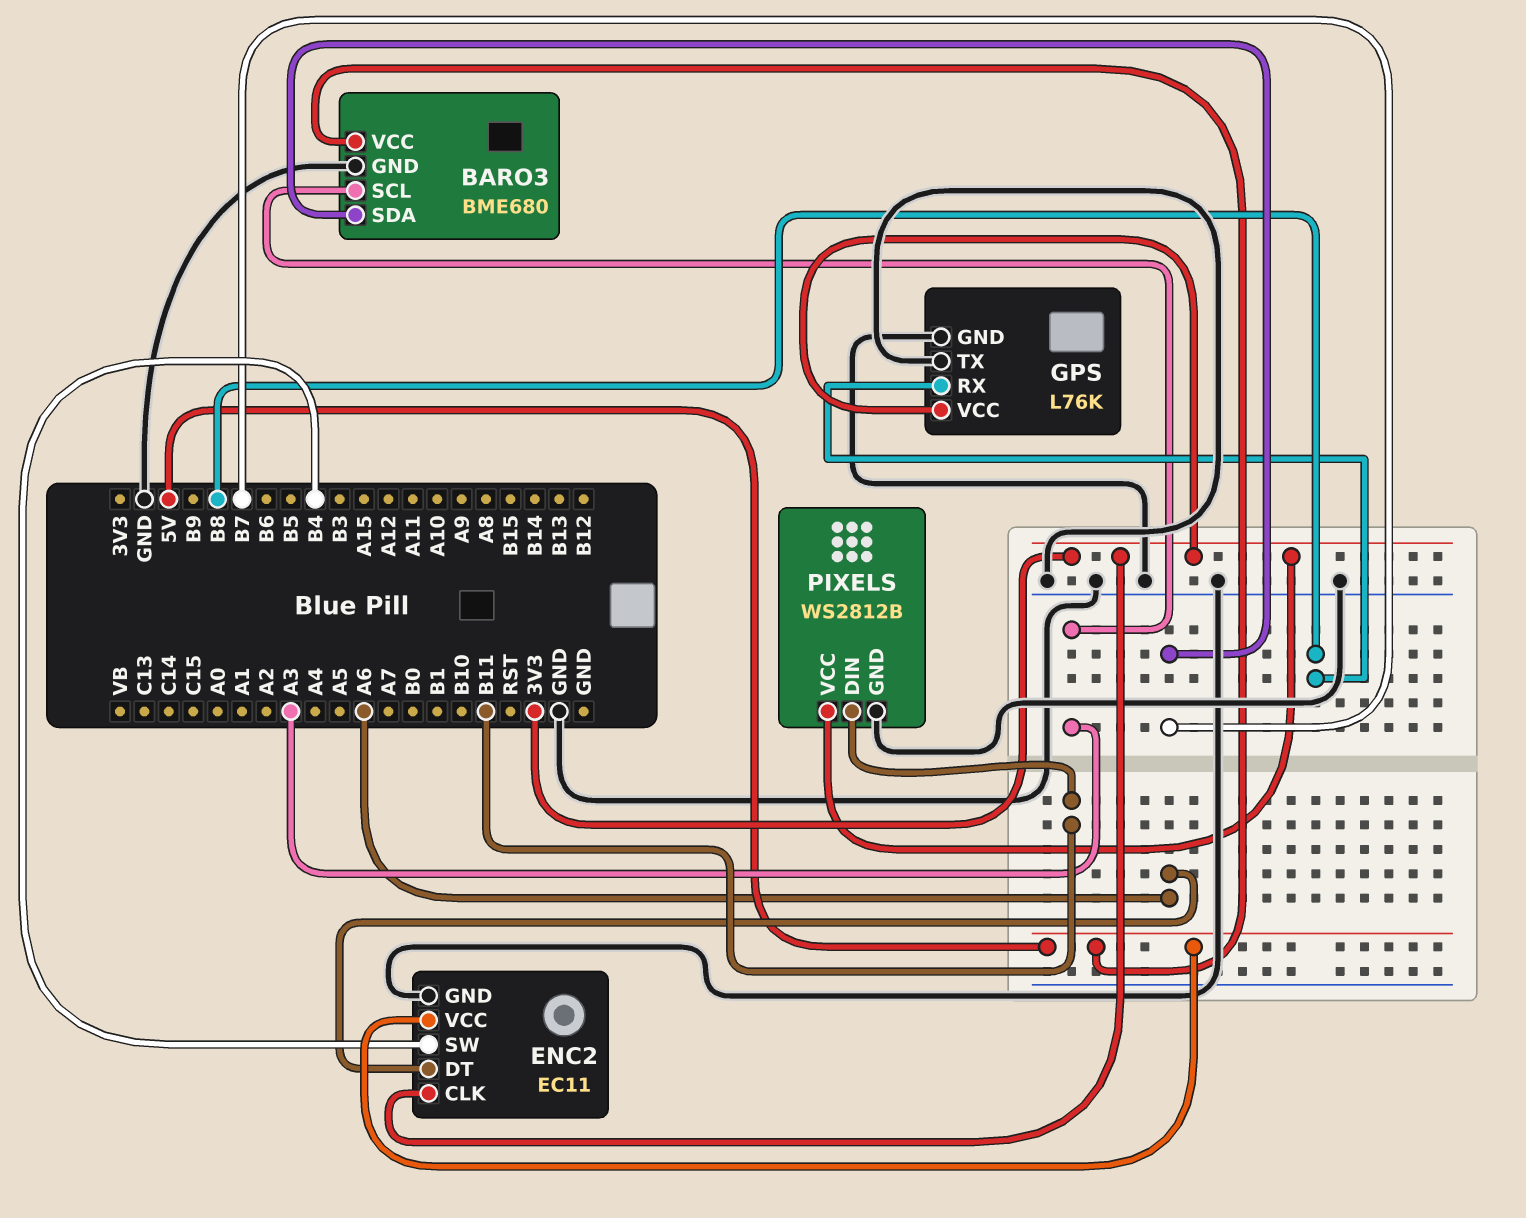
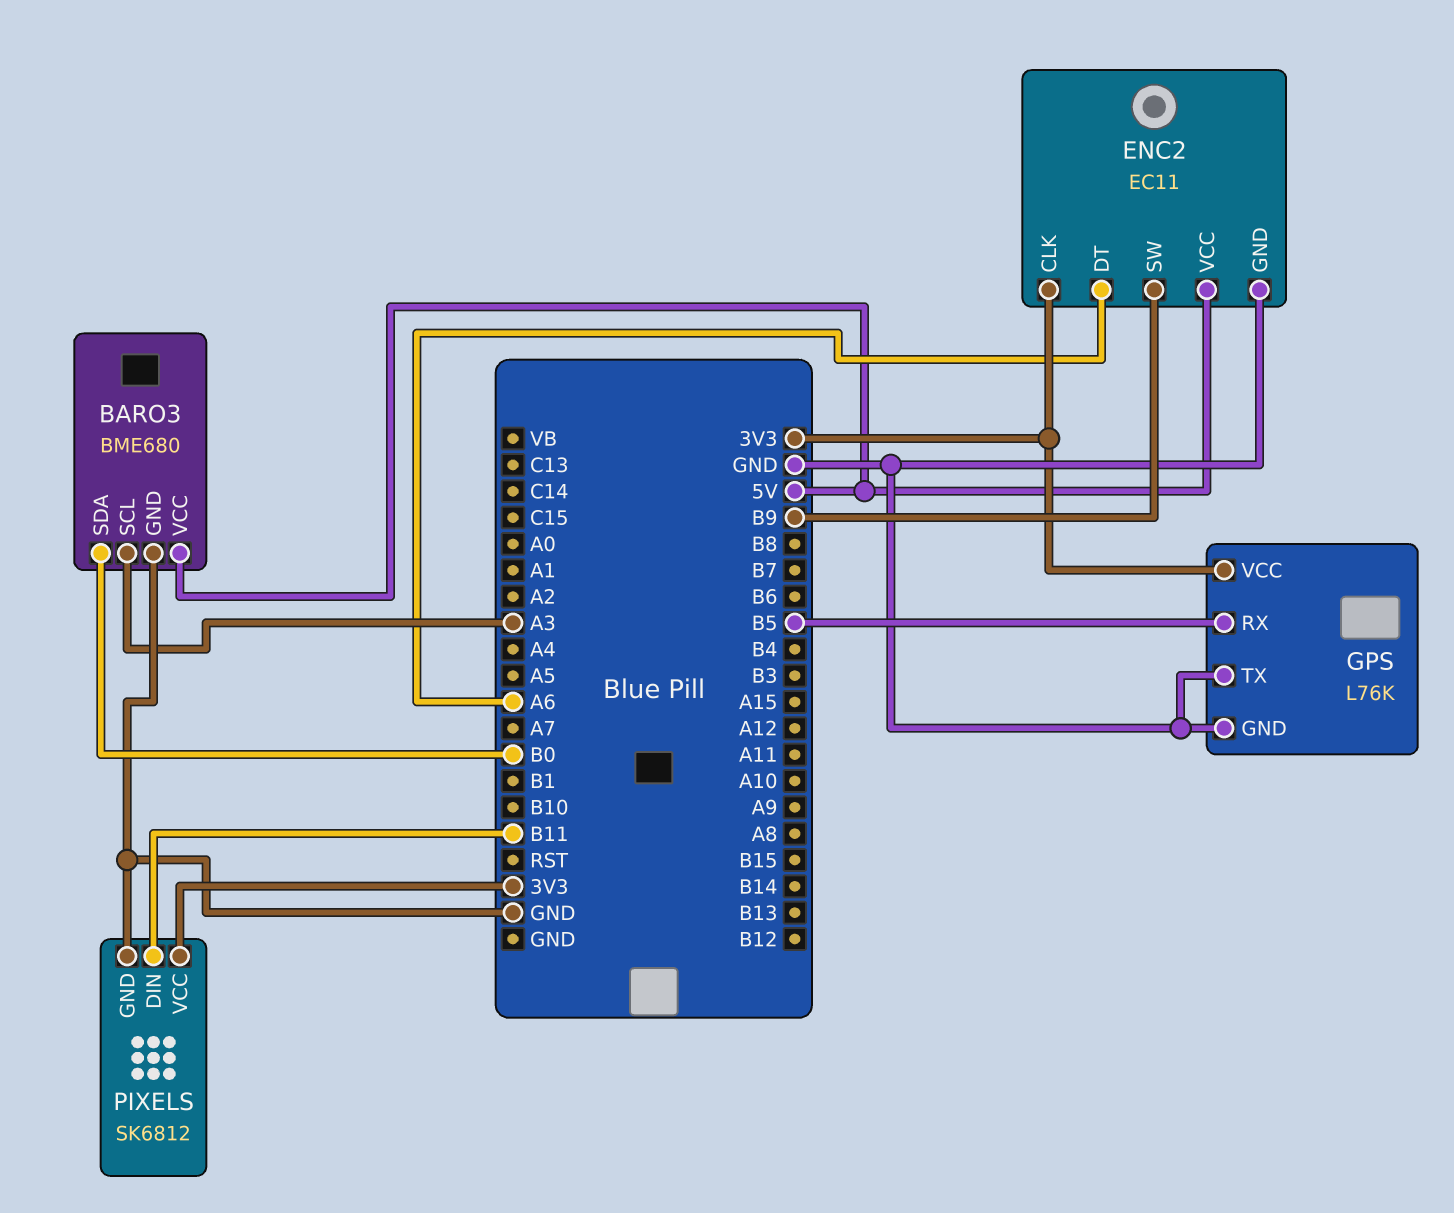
BARO3 pin SDA: B7 -> B0
ENC2 pin SW: B4 -> B9
GPS pin RX: B8 -> B5
PIXELS: WS2812B -> SK6812

